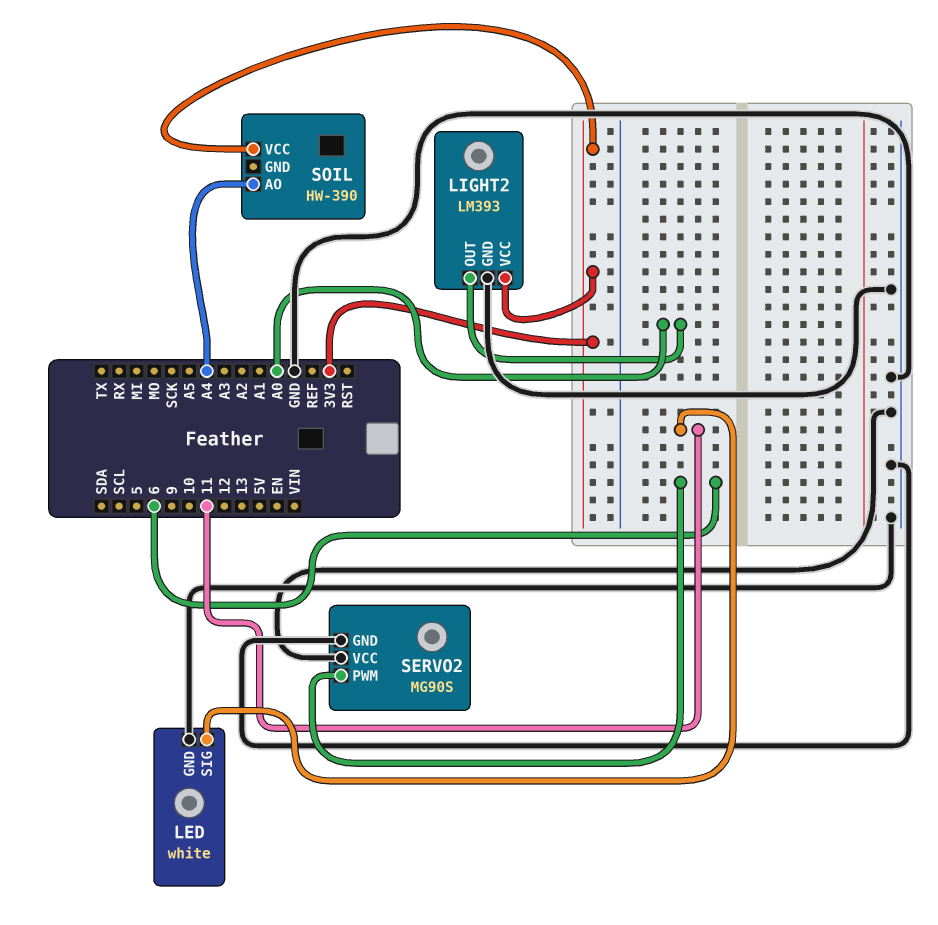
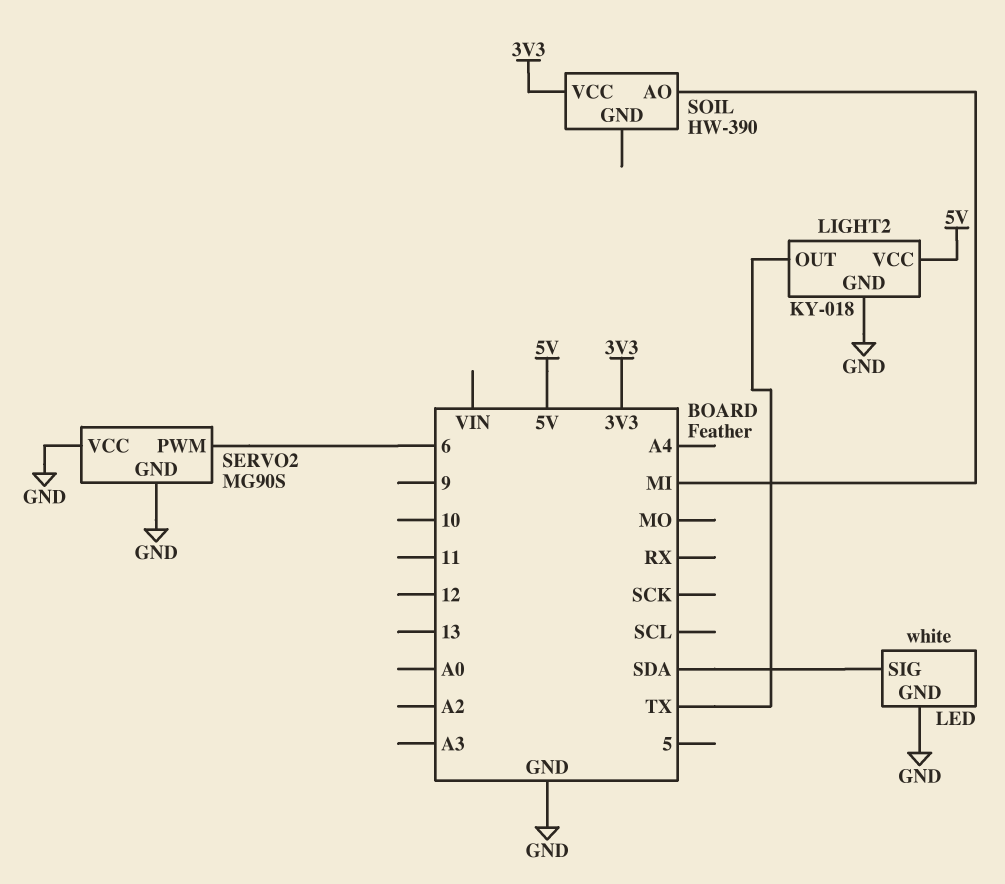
LED pin SIG: 11 -> SDA
LIGHT2: LM393 -> KY-018
LIGHT2 pin OUT: A0 -> TX
LIGHT2 pin VCC: 3V3 -> 5V
SOIL pin AO: A4 -> MI

